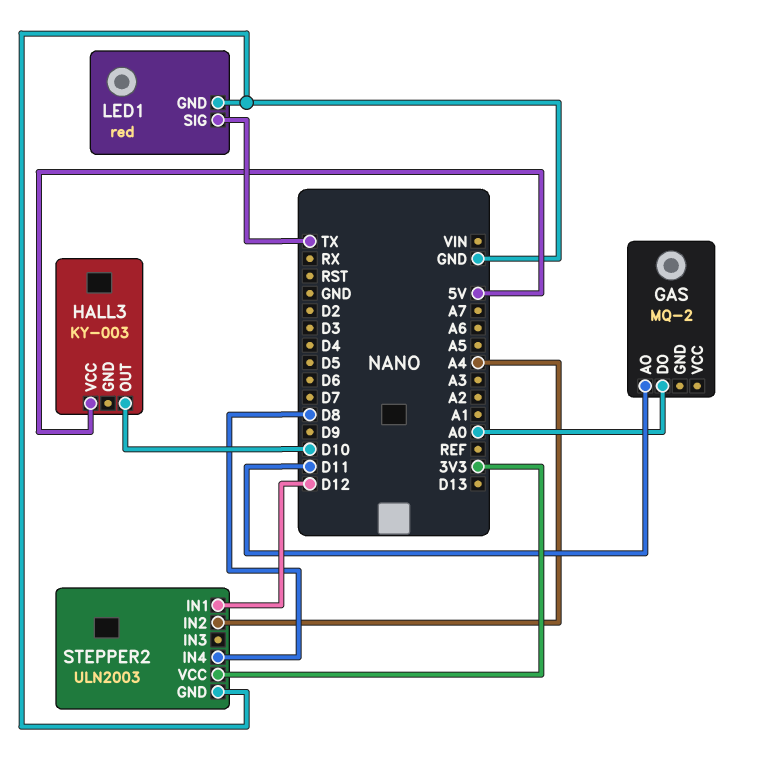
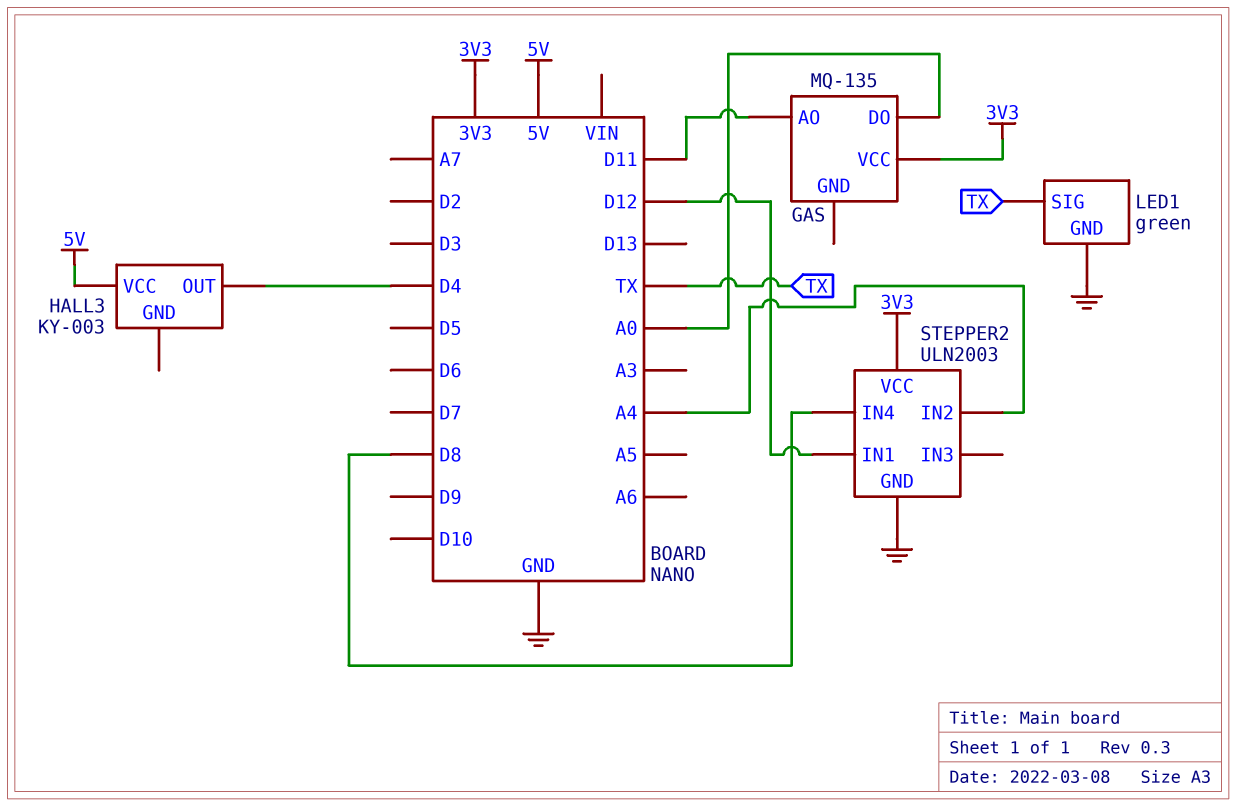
GAS: MQ-2 -> MQ-135
GAS pin VCC: none -> 3V3
HALL3 pin OUT: D10 -> D4
LED1: red -> green

